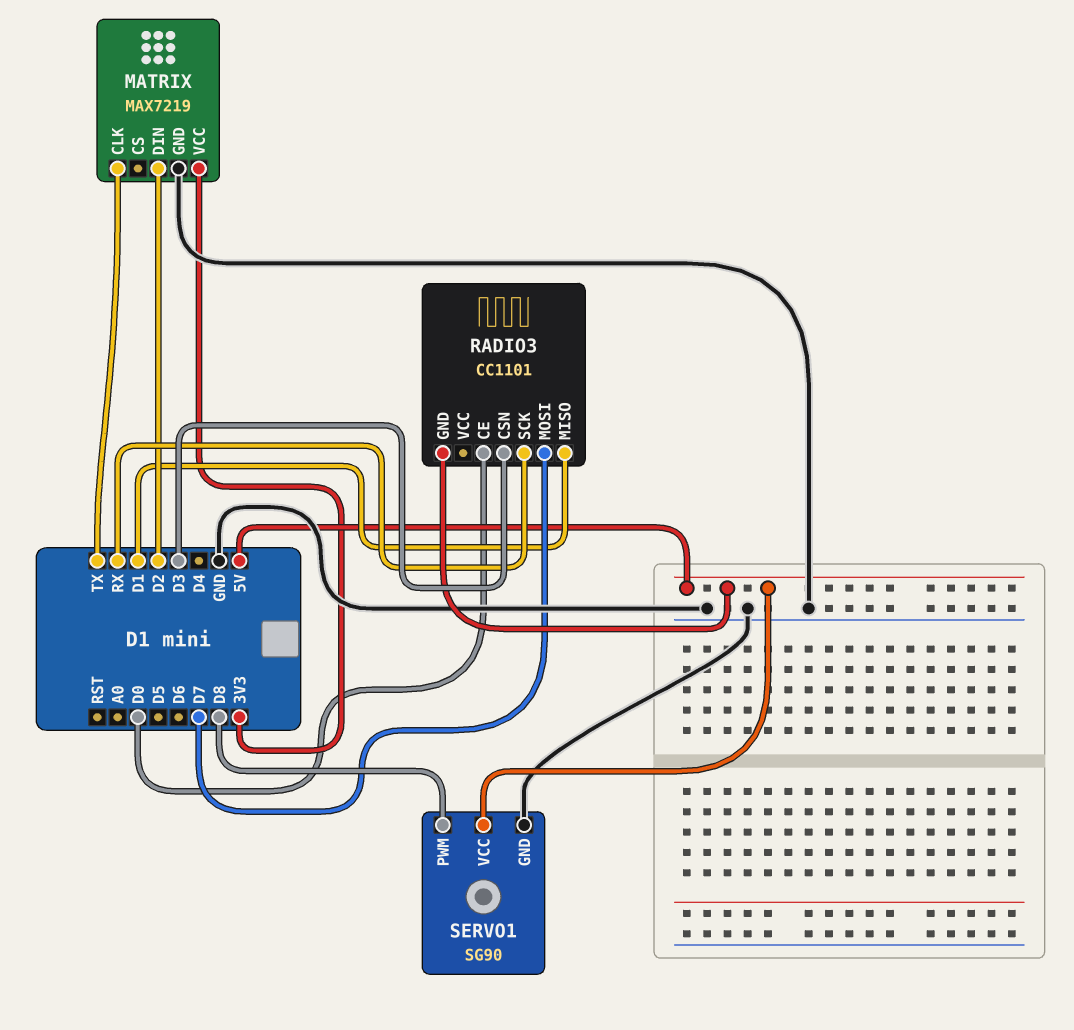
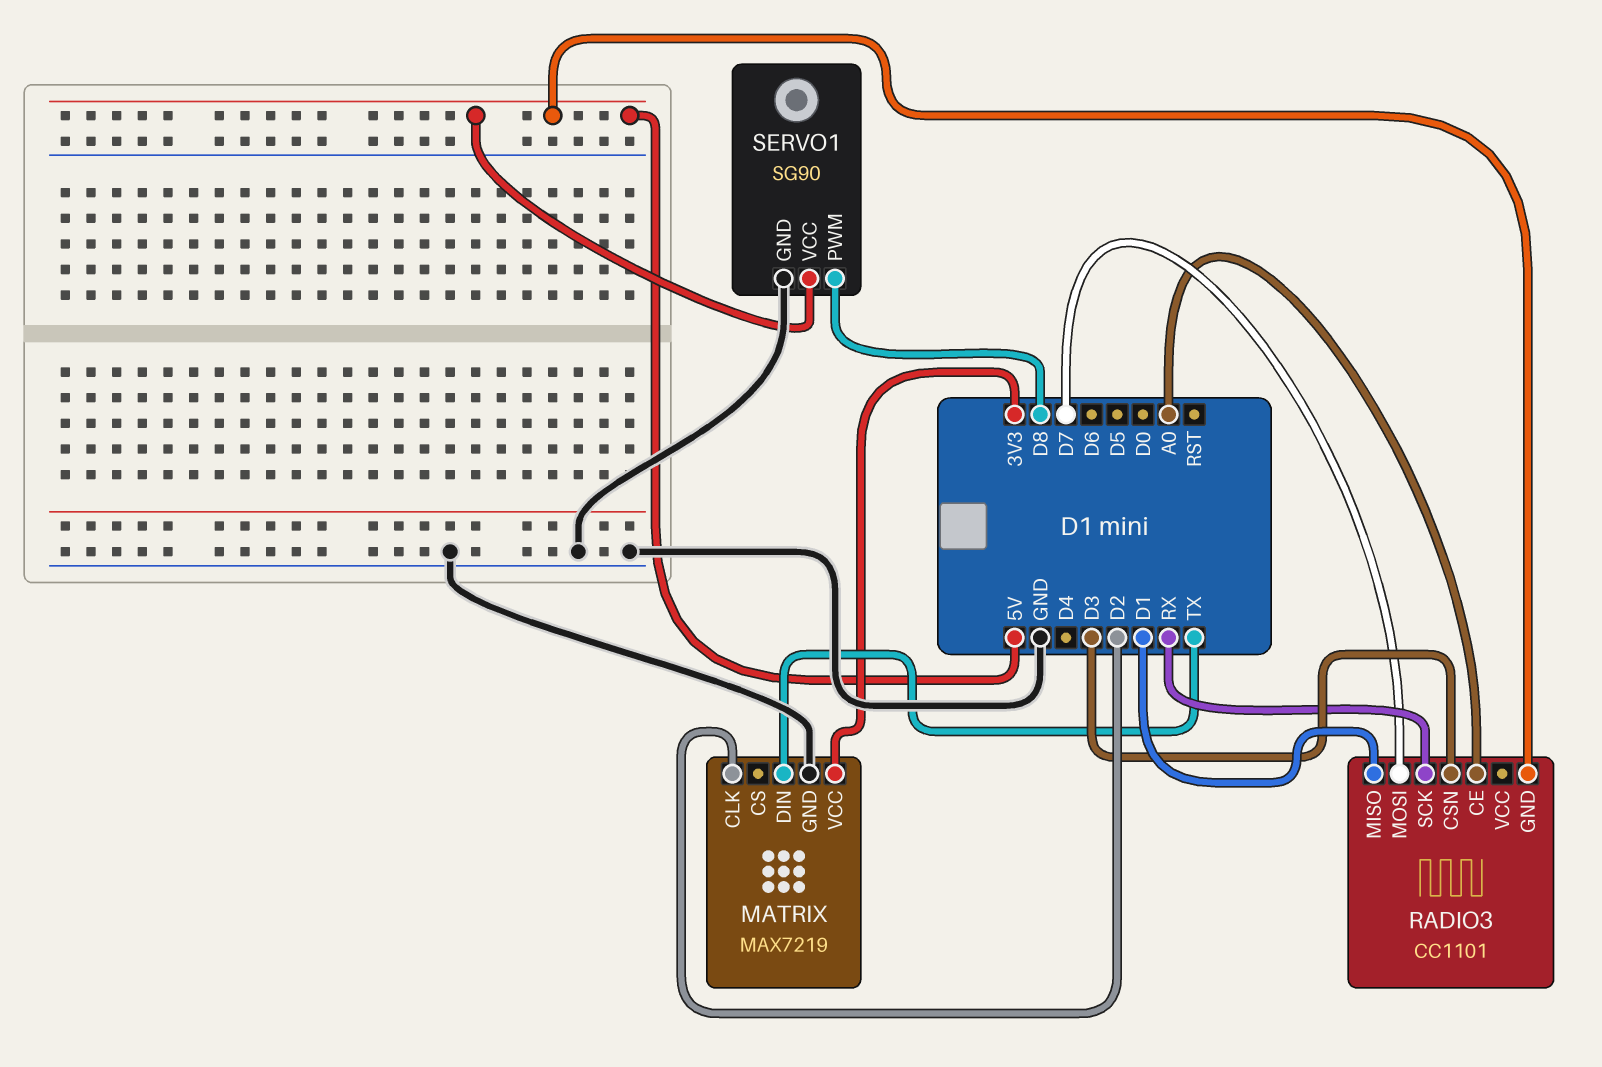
MATRIX pin CLK: TX -> D2
MATRIX pin DIN: D2 -> TX
RADIO3 pin CE: D0 -> A0

